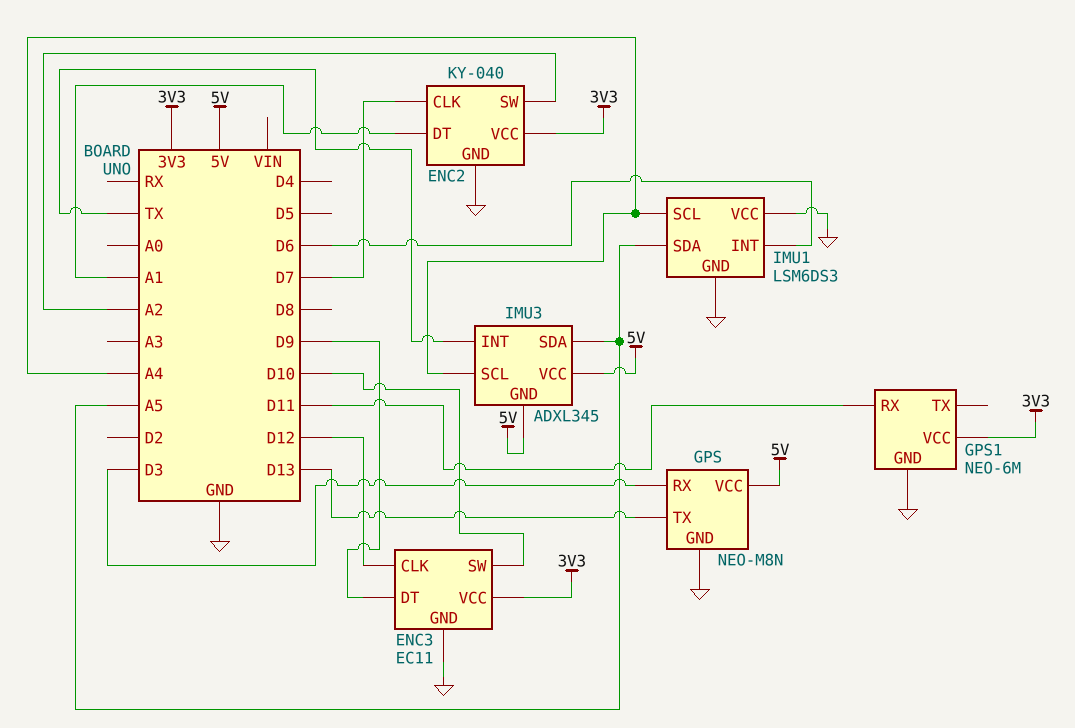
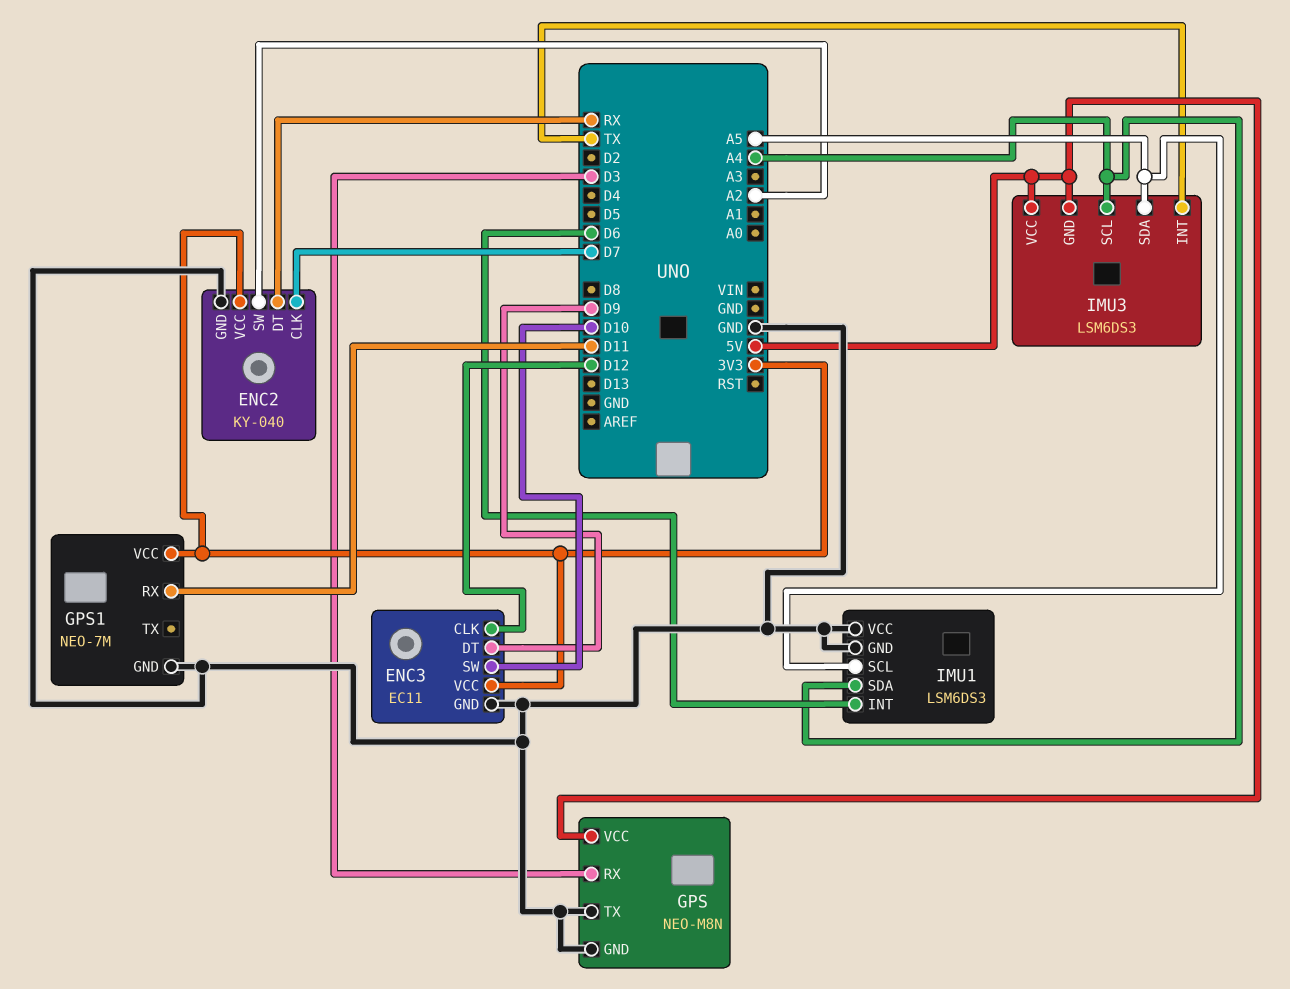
ENC2 pin DT: A1 -> RX
GPS pin TX: D13 -> GND
GPS1: NEO-6M -> NEO-7M
IMU1 pin SCL: A4 -> A5
IMU1 pin SDA: A5 -> A4
IMU3: ADXL345 -> LSM6DS3

